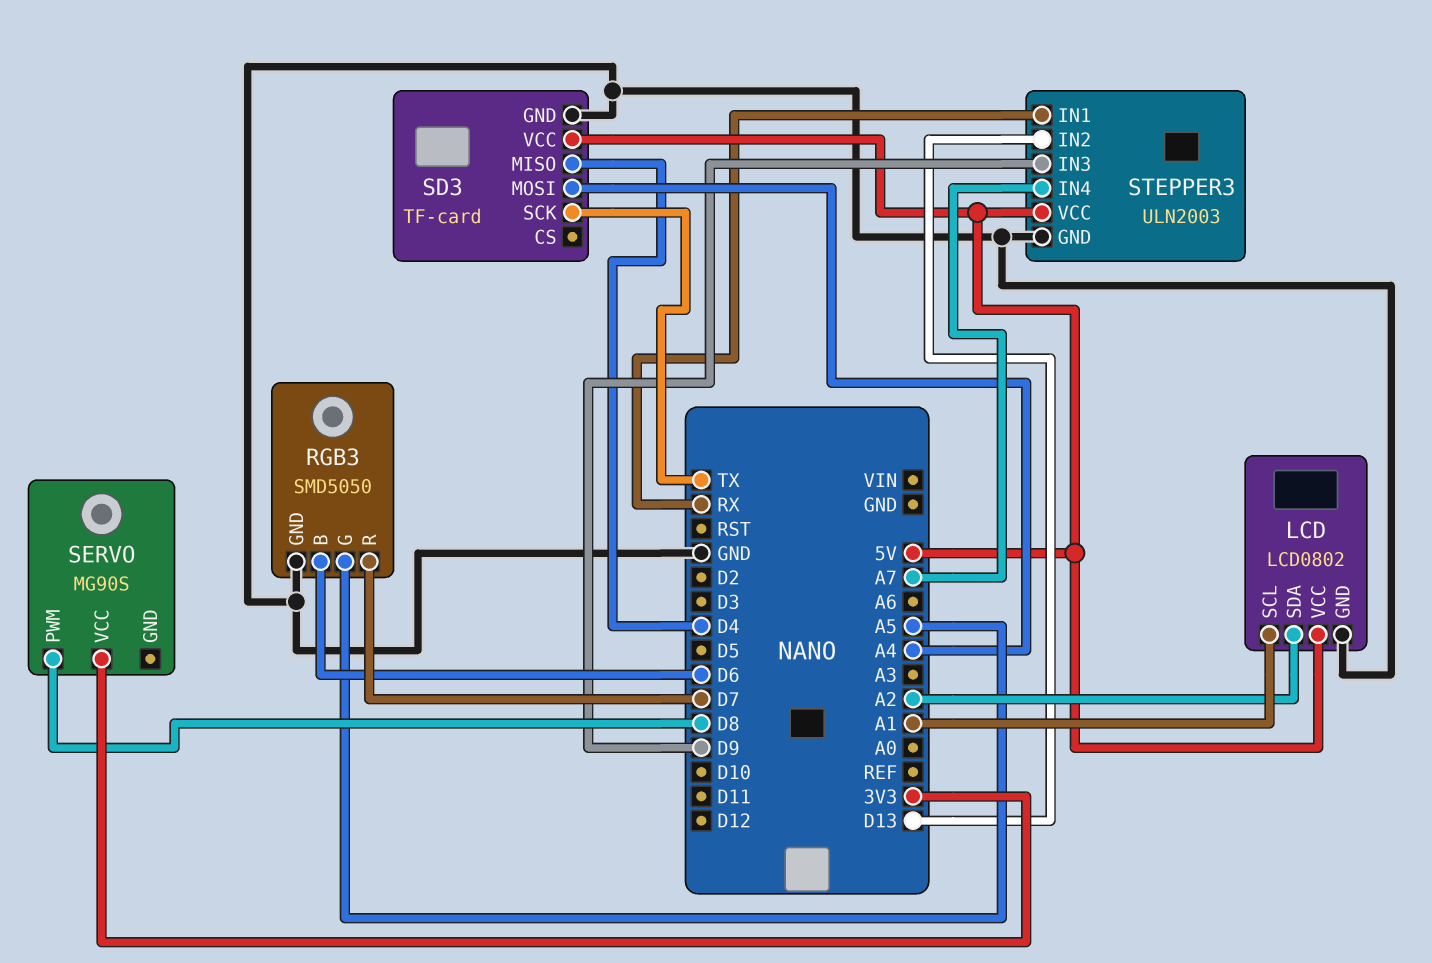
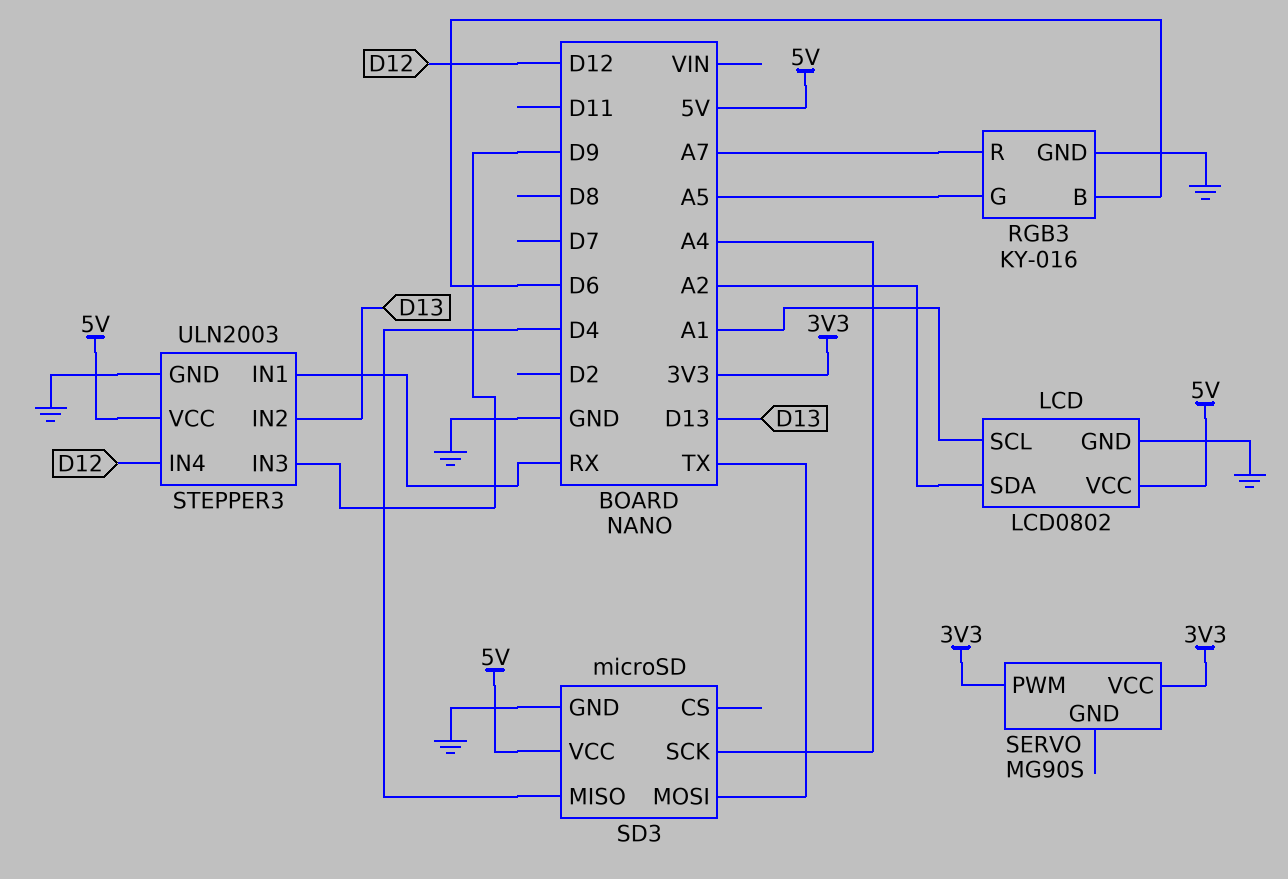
RGB3: SMD5050 -> KY-016
RGB3 pin R: D7 -> A7
SD3: TF-card -> microSD
SD3 pin MOSI: A4 -> TX
SD3 pin SCK: TX -> A4
SERVO pin PWM: D8 -> 3V3
STEPPER3 pin IN4: A7 -> D12

